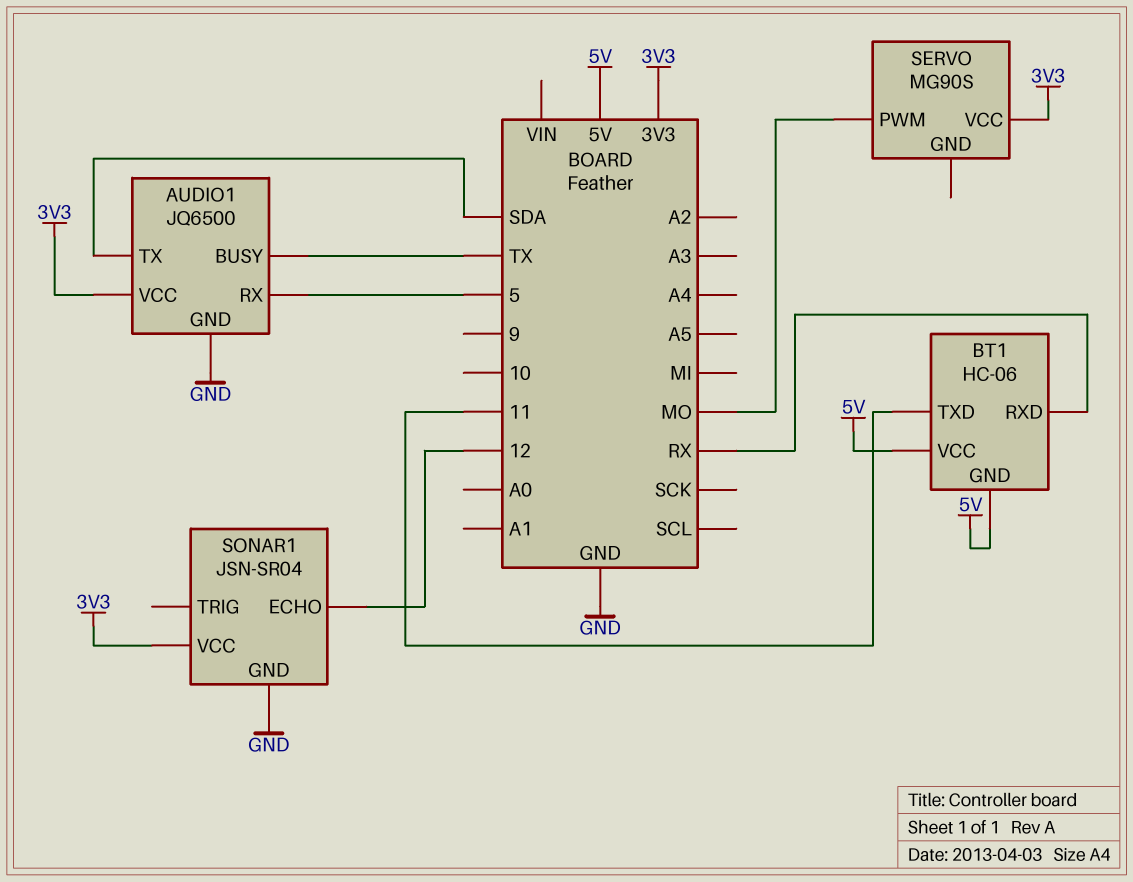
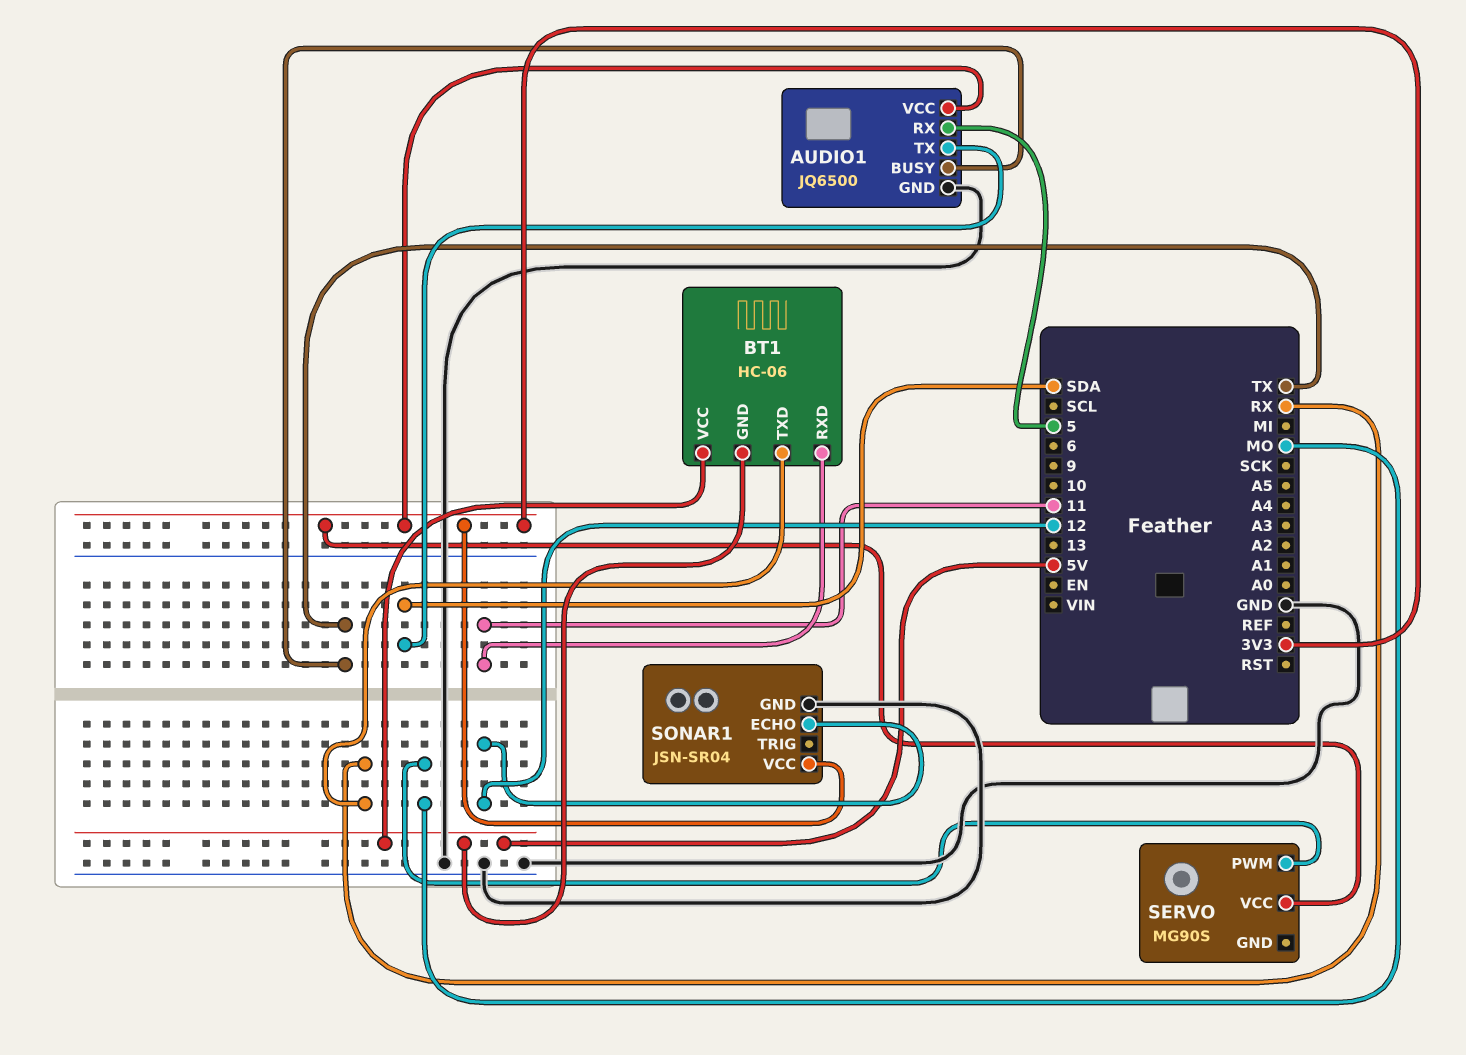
BT1 pin RXD: RX -> 11
BT1 pin TXD: 11 -> RX

